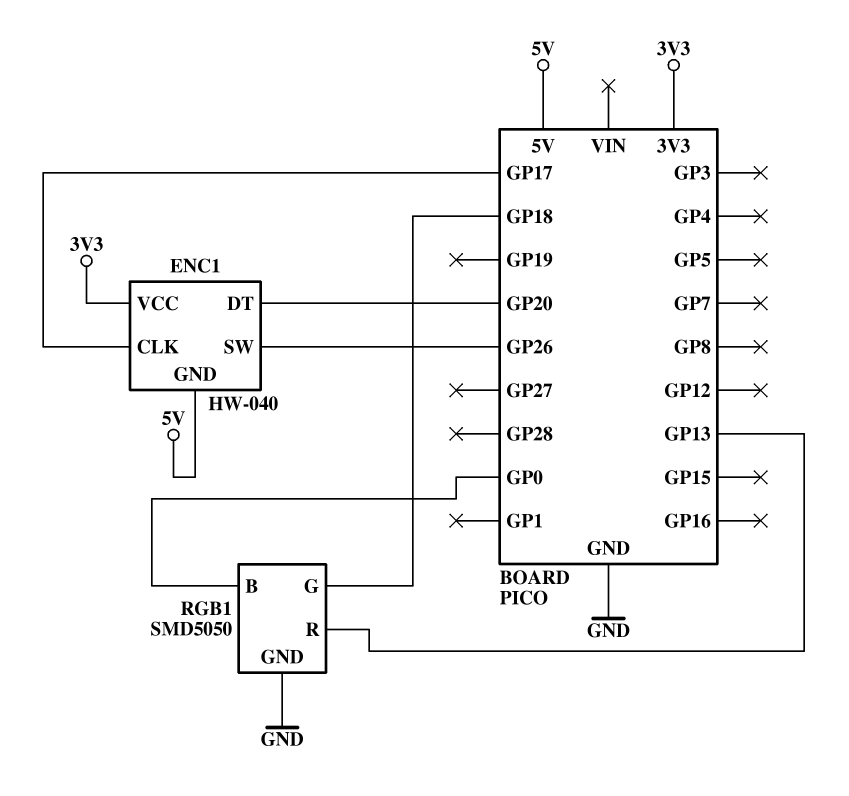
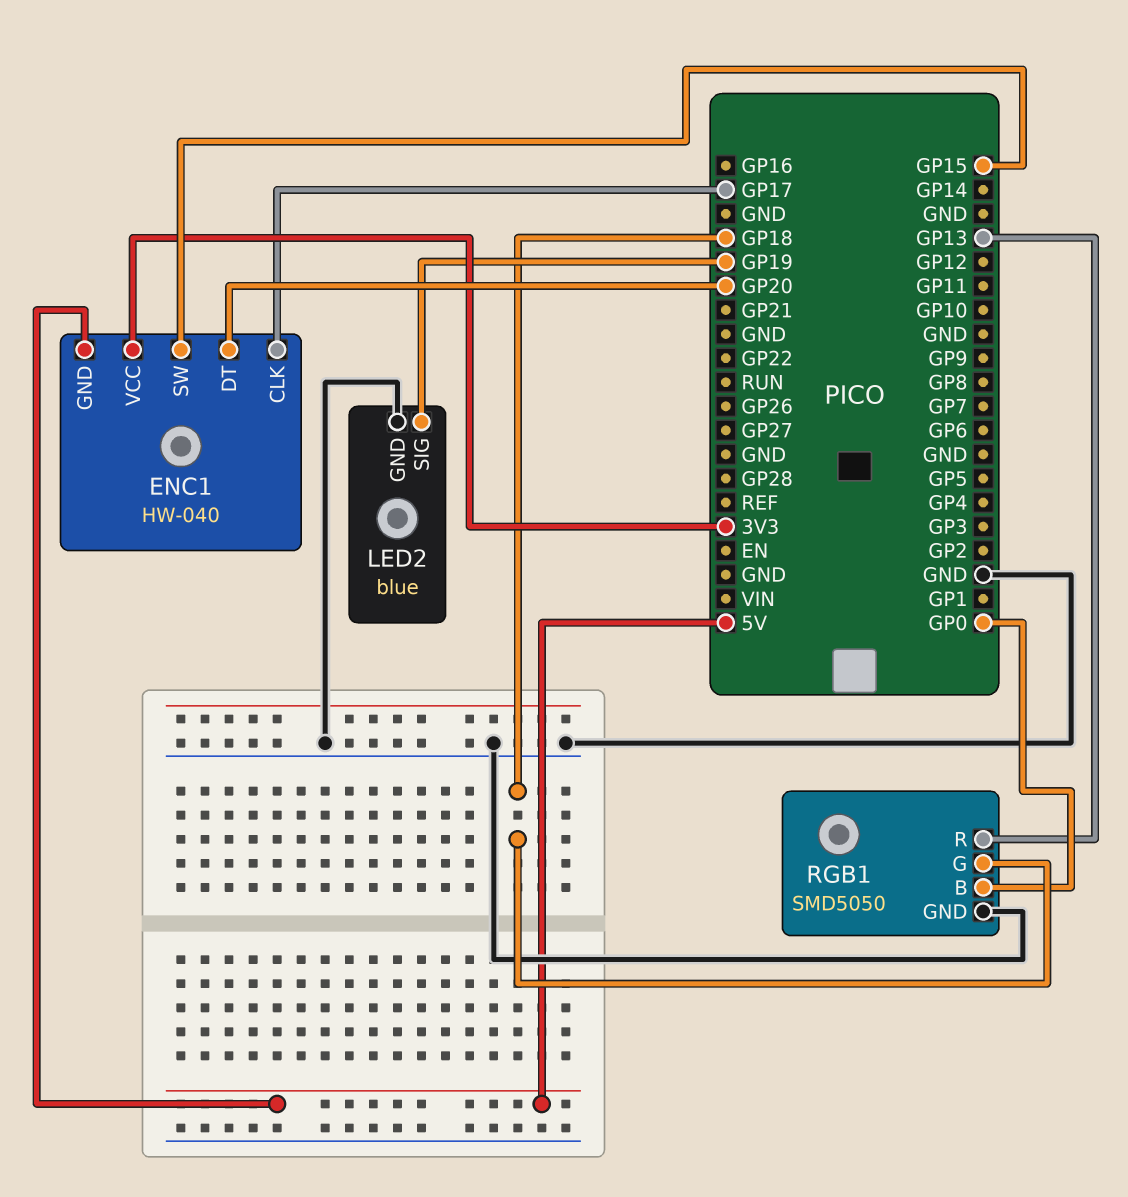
ENC1 pin SW: GP26 -> GP15
LED2: none -> blue
LED2 pin GND: none -> GND
LED2 pin SIG: none -> GP19

